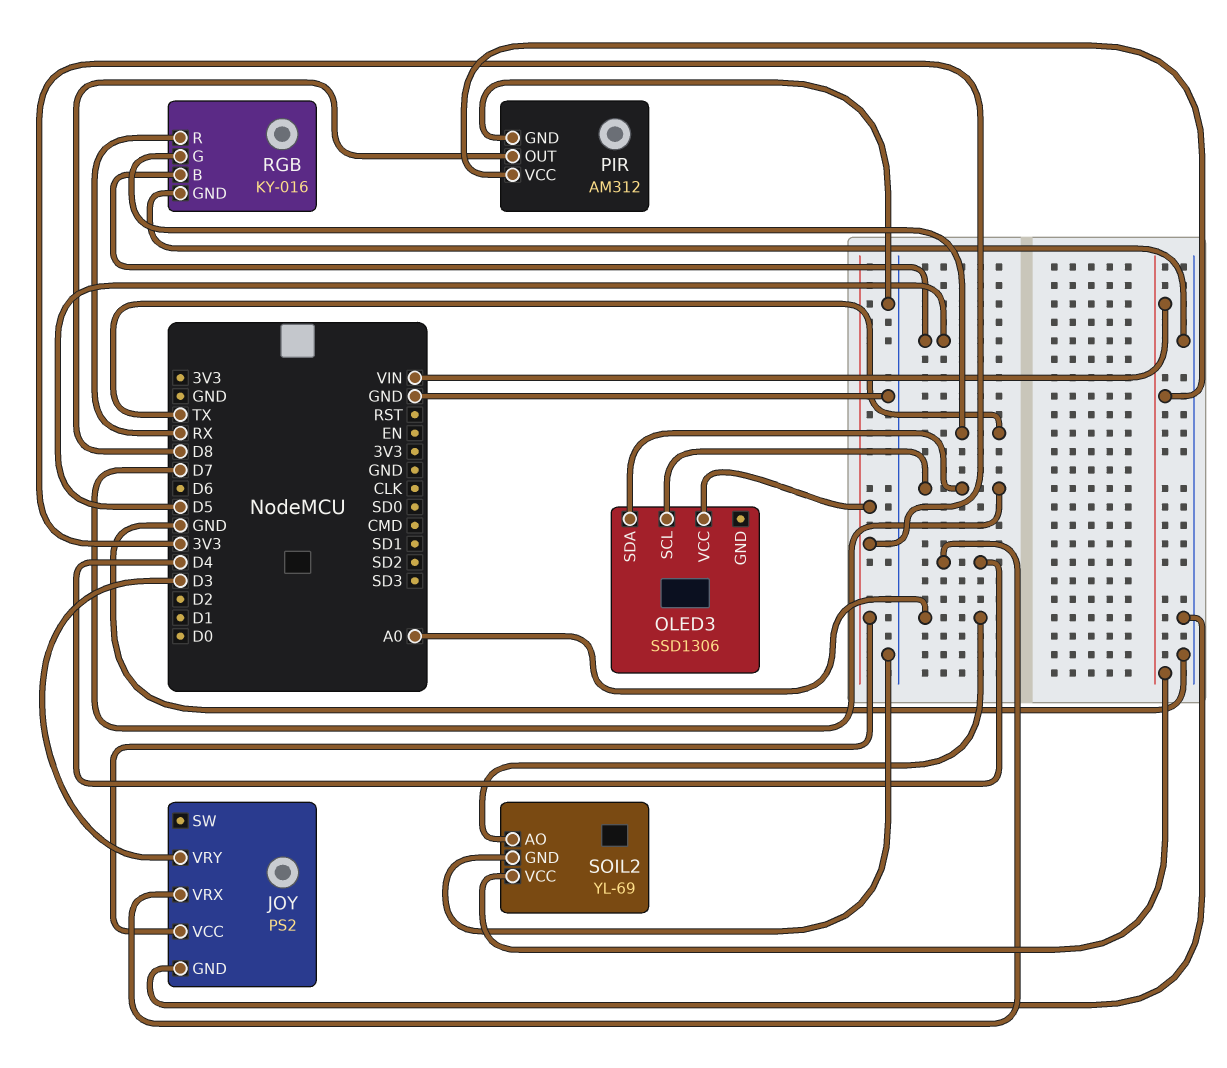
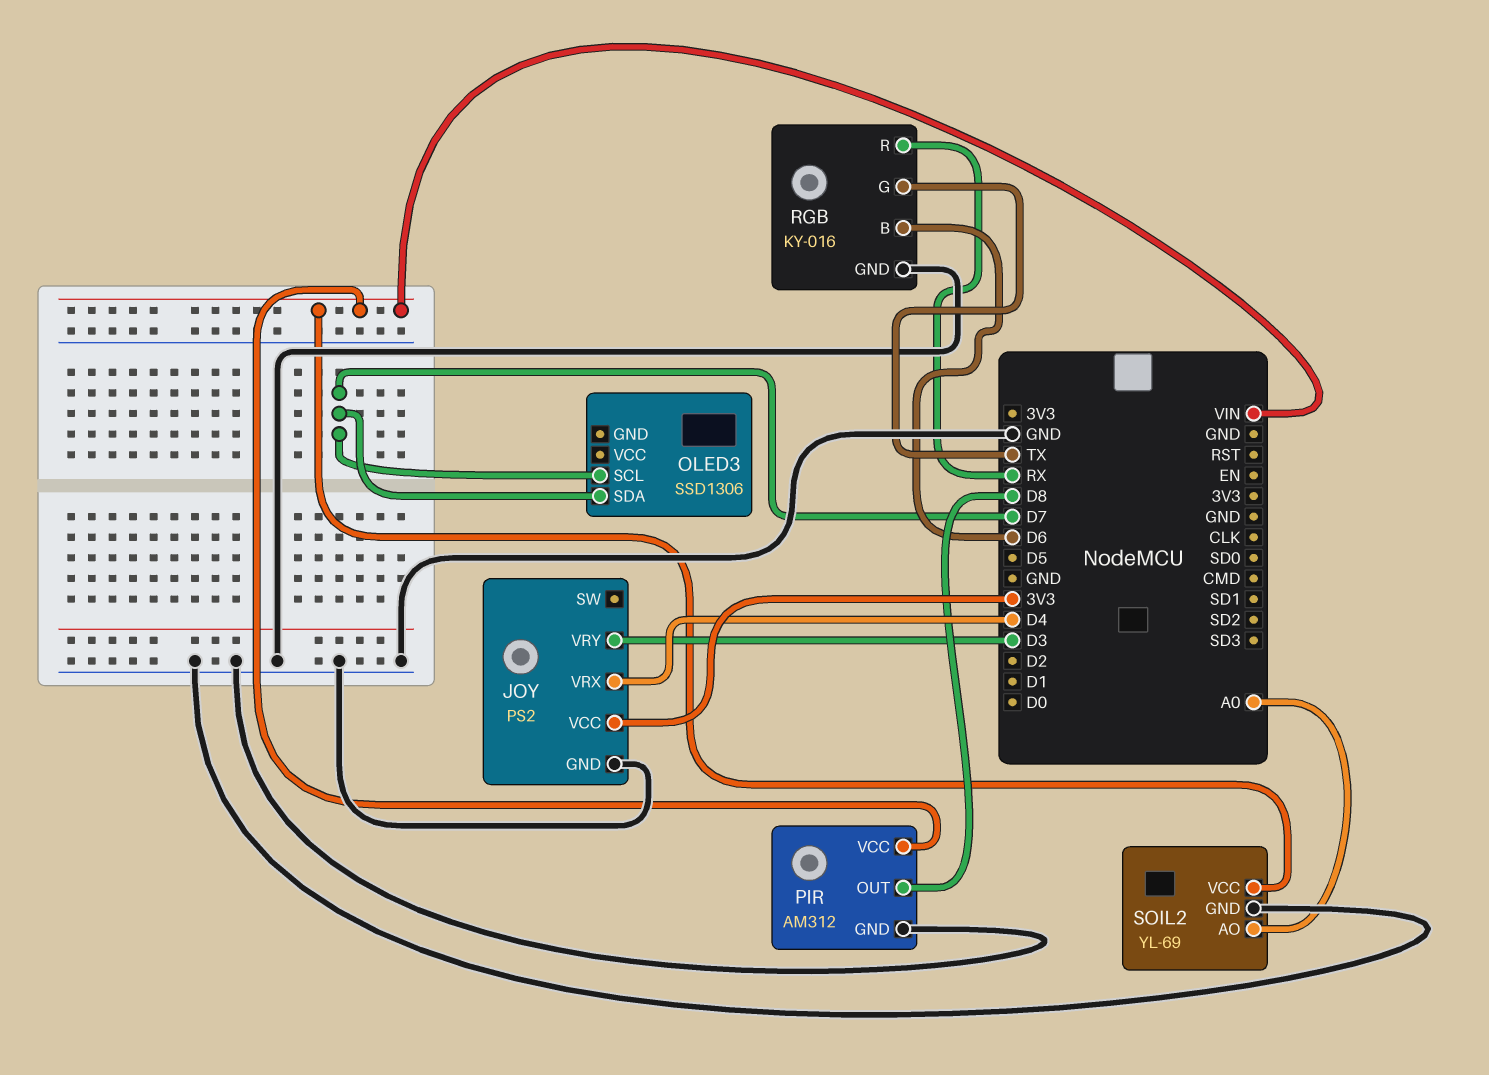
OLED3 pin VCC: 3V3 -> none
RGB pin B: D5 -> D6

